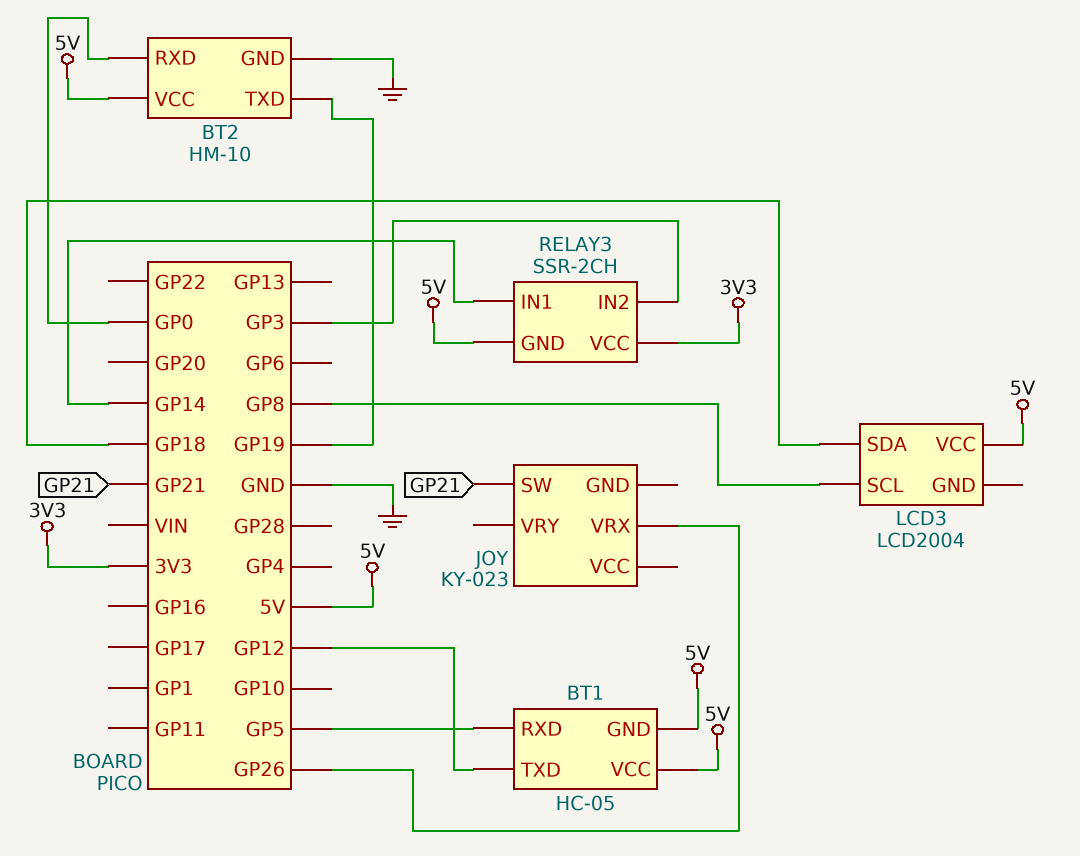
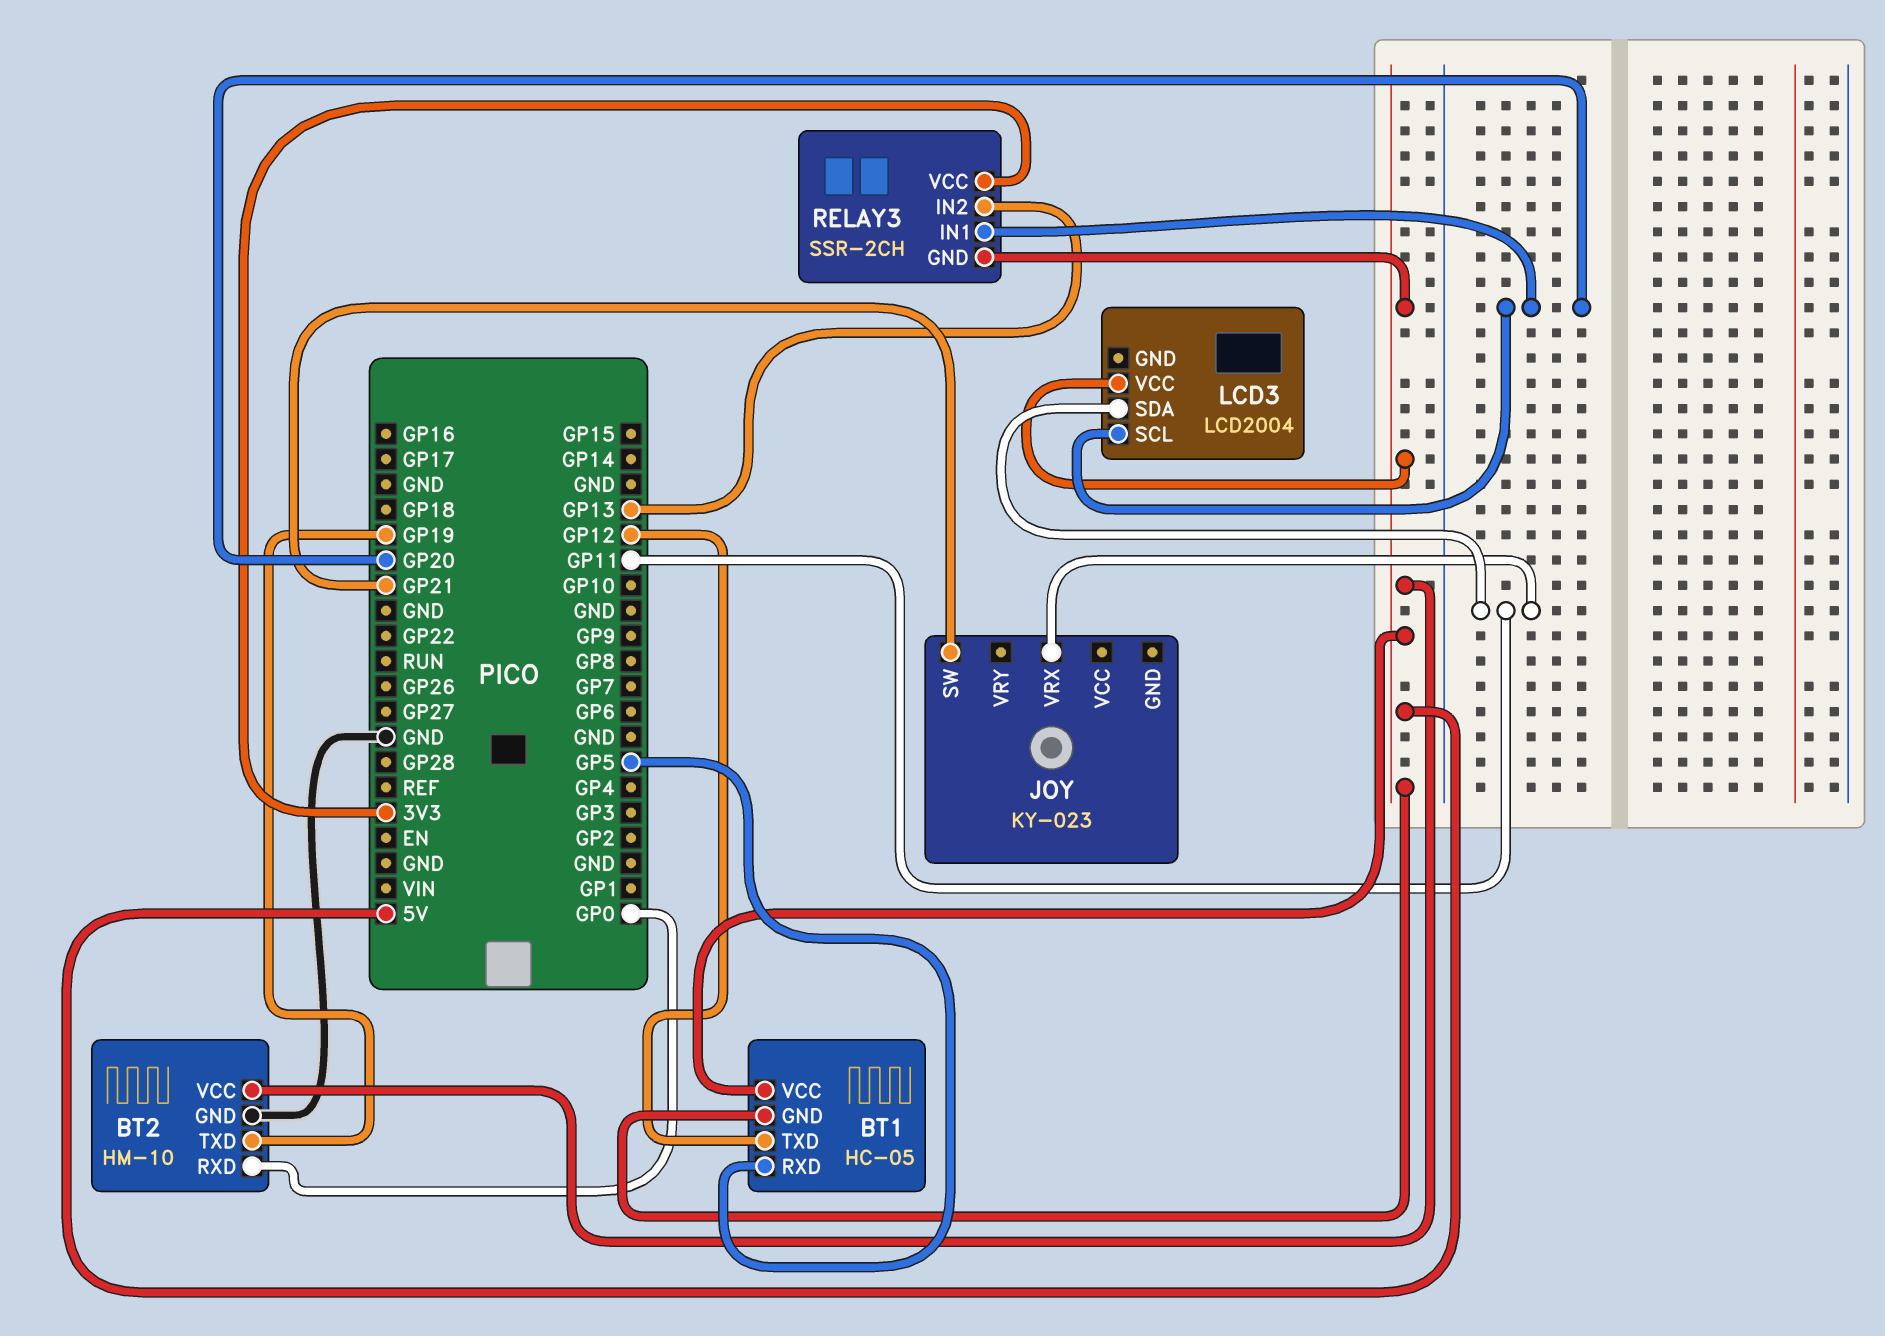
JOY pin VRX: GP26 -> GP11
LCD3 pin SCL: GP8 -> GP20
LCD3 pin SDA: GP18 -> GP11
RELAY3 pin IN1: GP14 -> GP20
RELAY3 pin IN2: GP3 -> GP13

